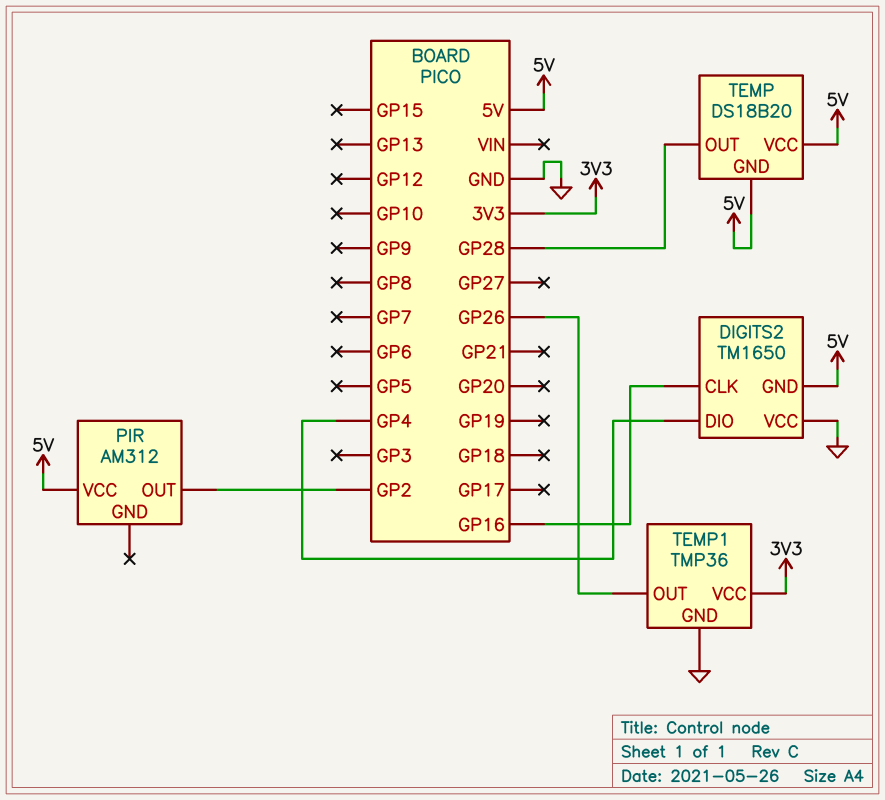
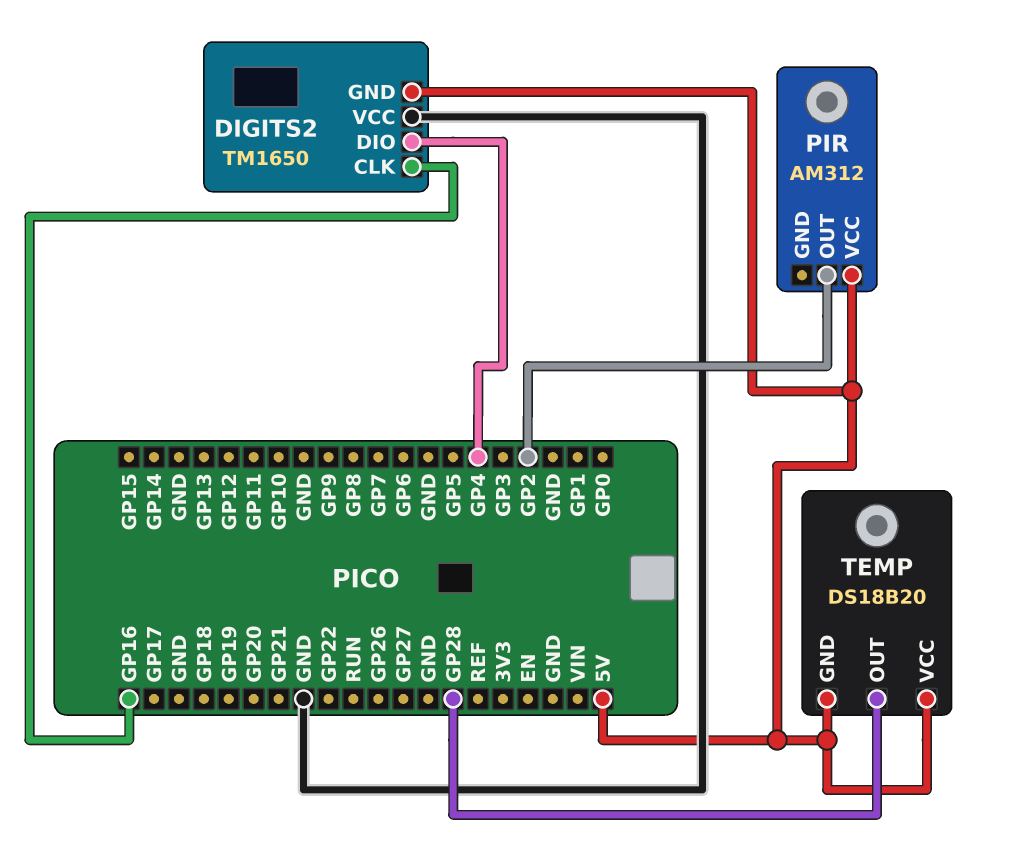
TEMP1: TMP36 -> none
TEMP1 pin GND: GND -> none
TEMP1 pin OUT: GP26 -> none
TEMP1 pin VCC: 3V3 -> none

